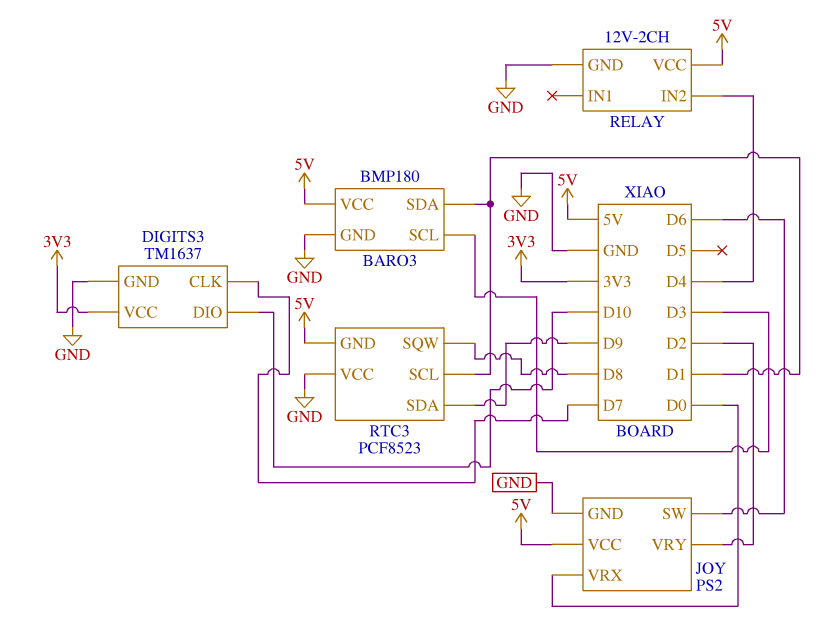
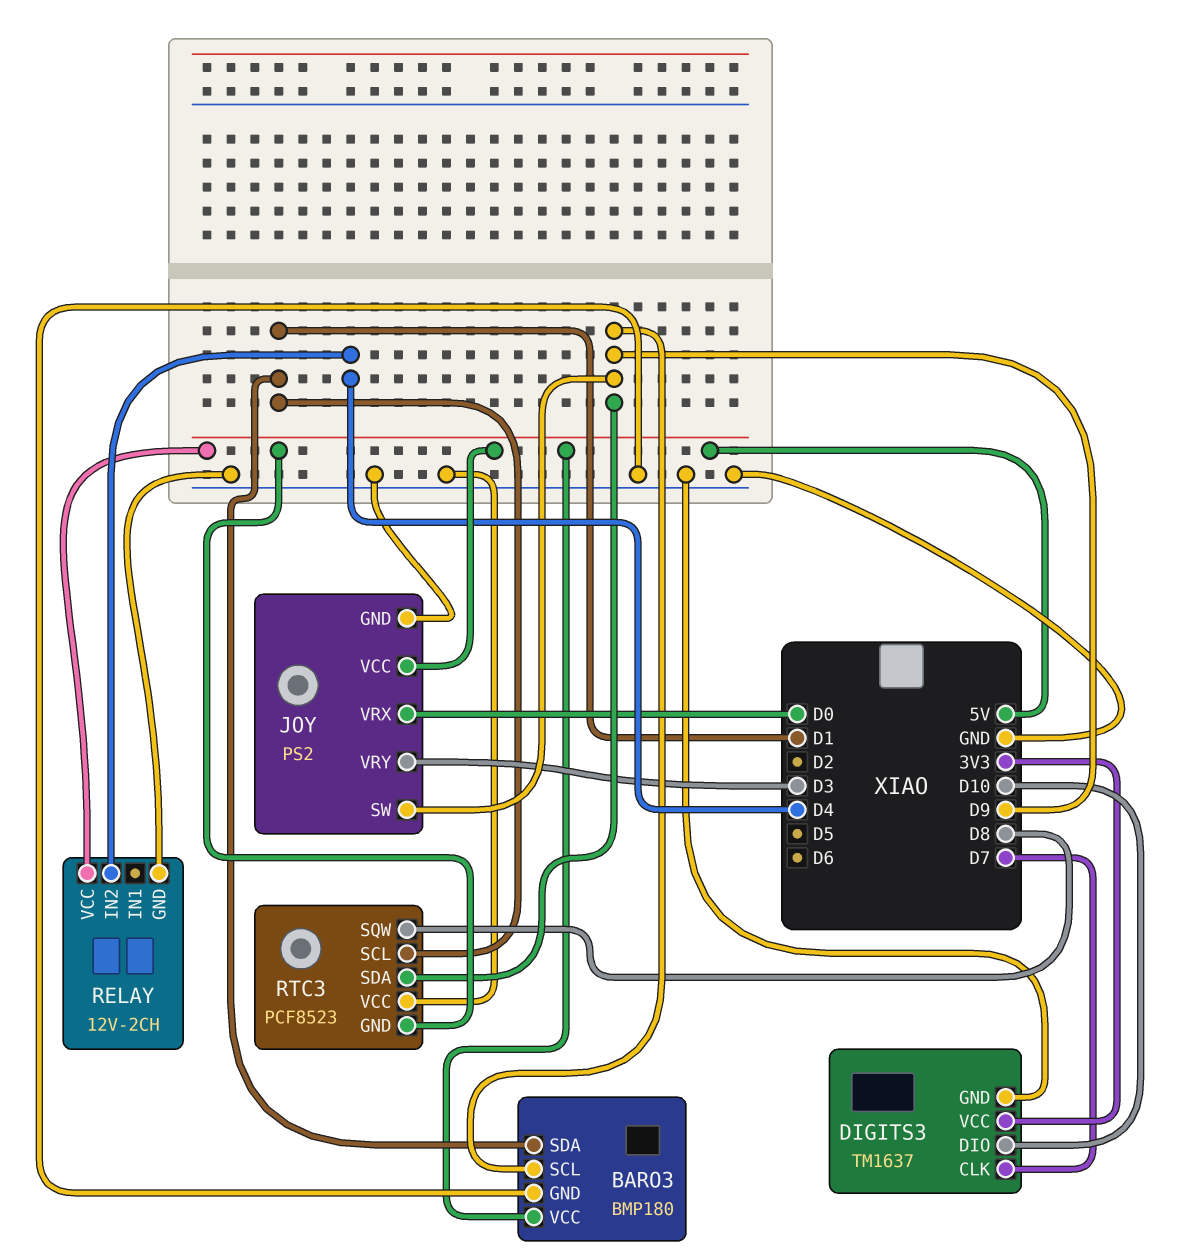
BARO3 pin SCL: D3 -> D9
JOY pin SW: D6 -> D9
JOY pin VRY: D2 -> D3

